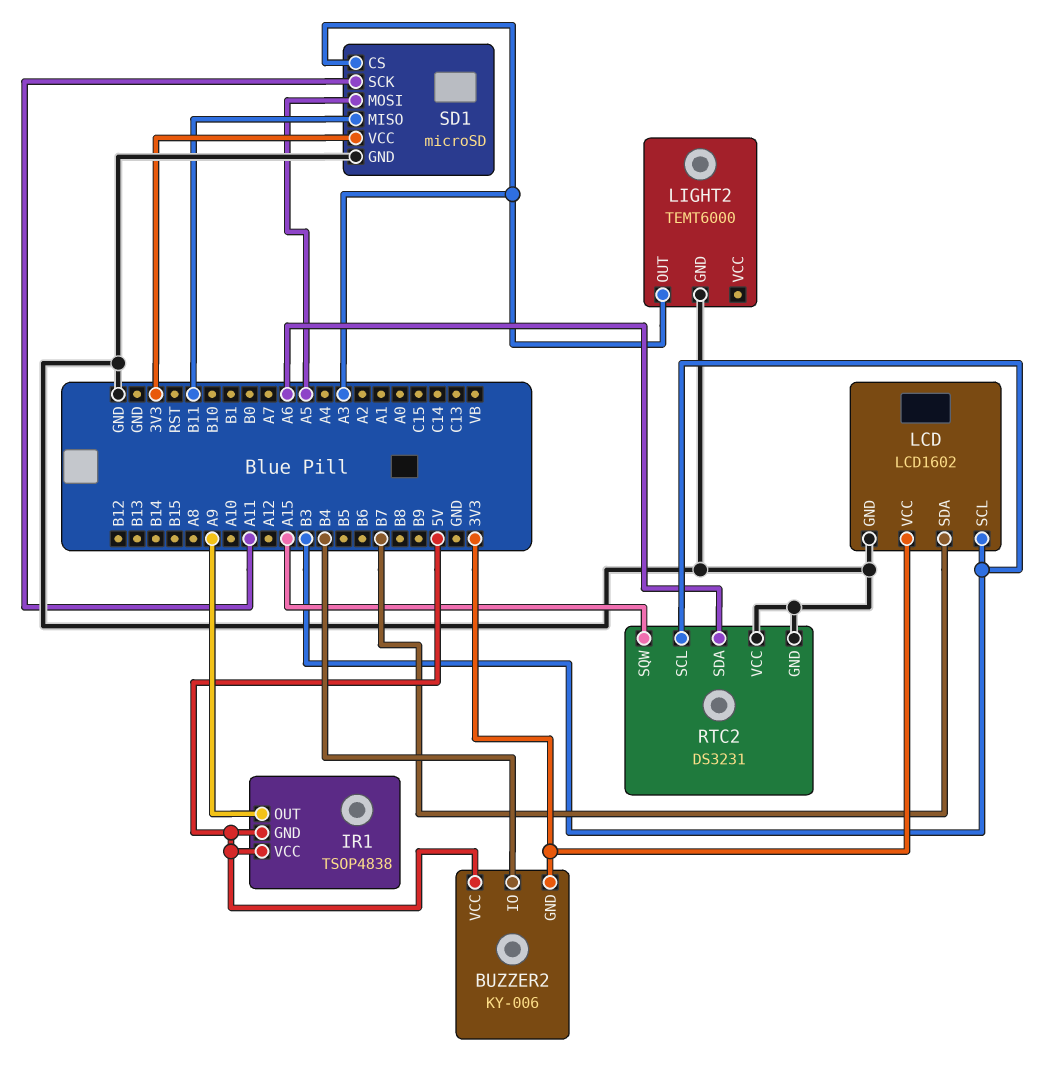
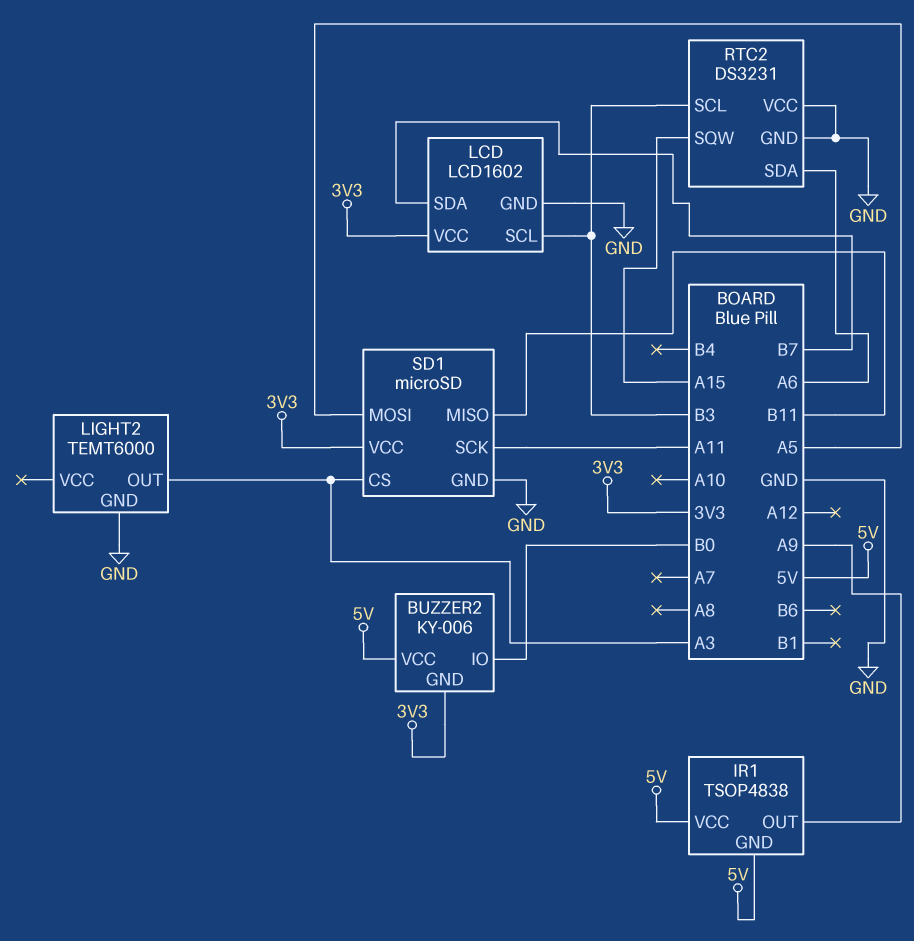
BUZZER2 pin IO: B4 -> B0

